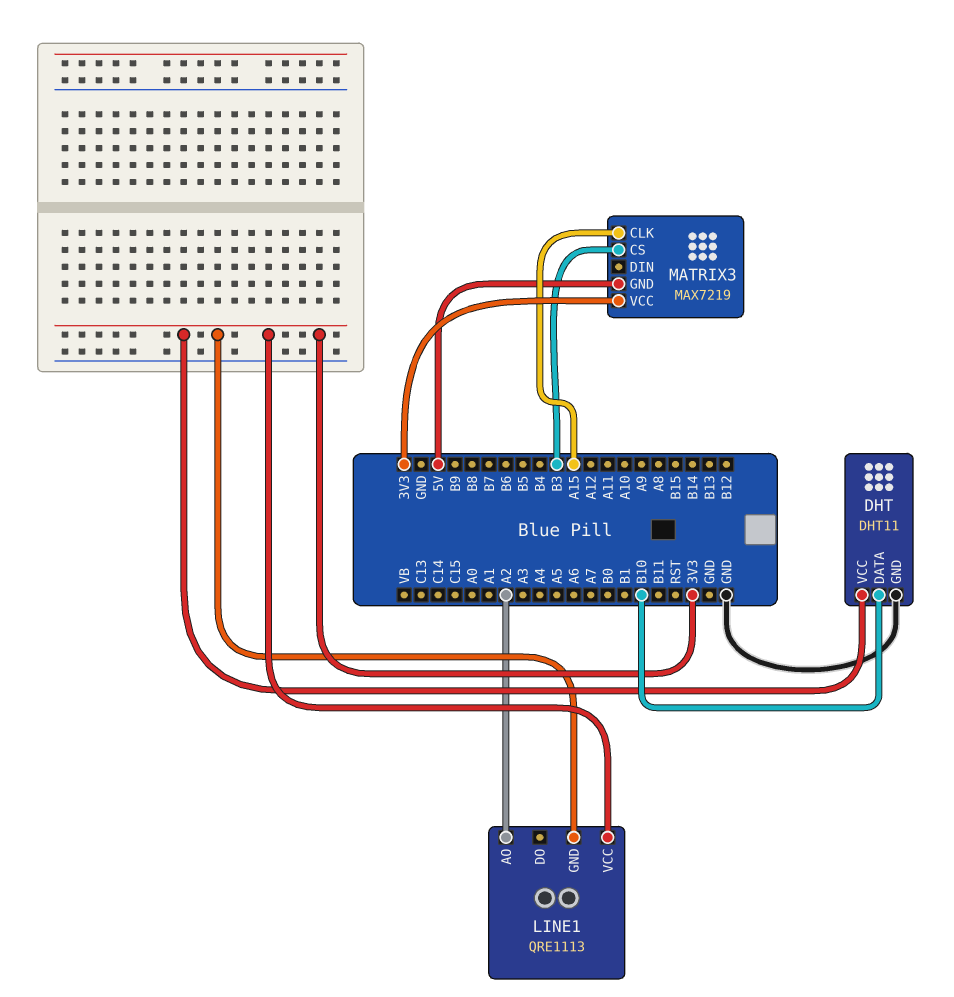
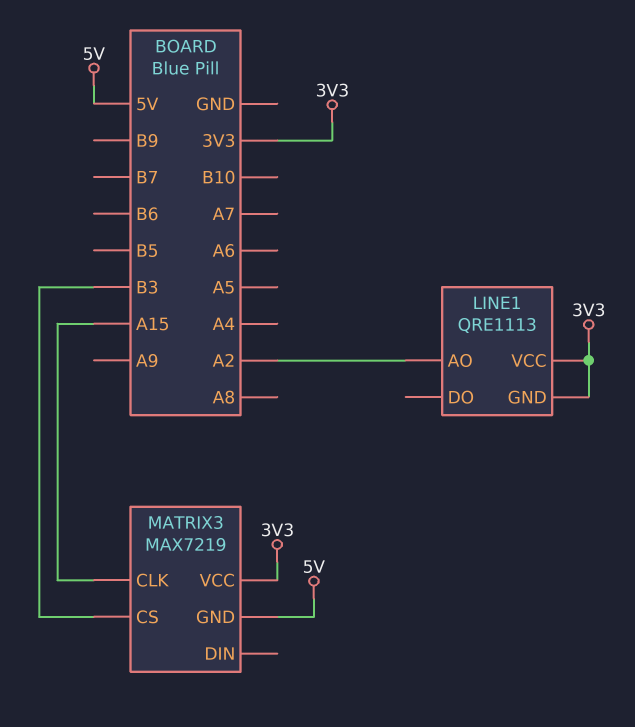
DHT: DHT11 -> none
DHT pin DATA: B10 -> none
DHT pin GND: GND -> none
DHT pin VCC: 3V3 -> none

